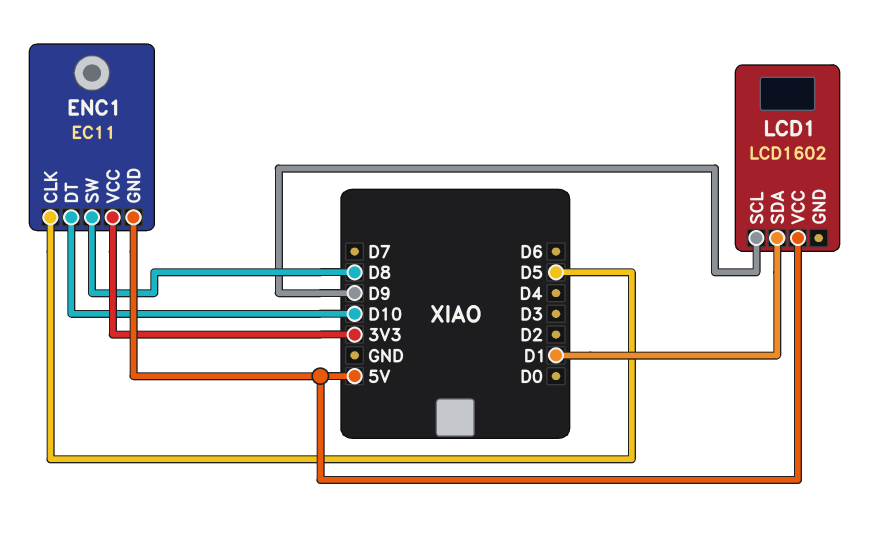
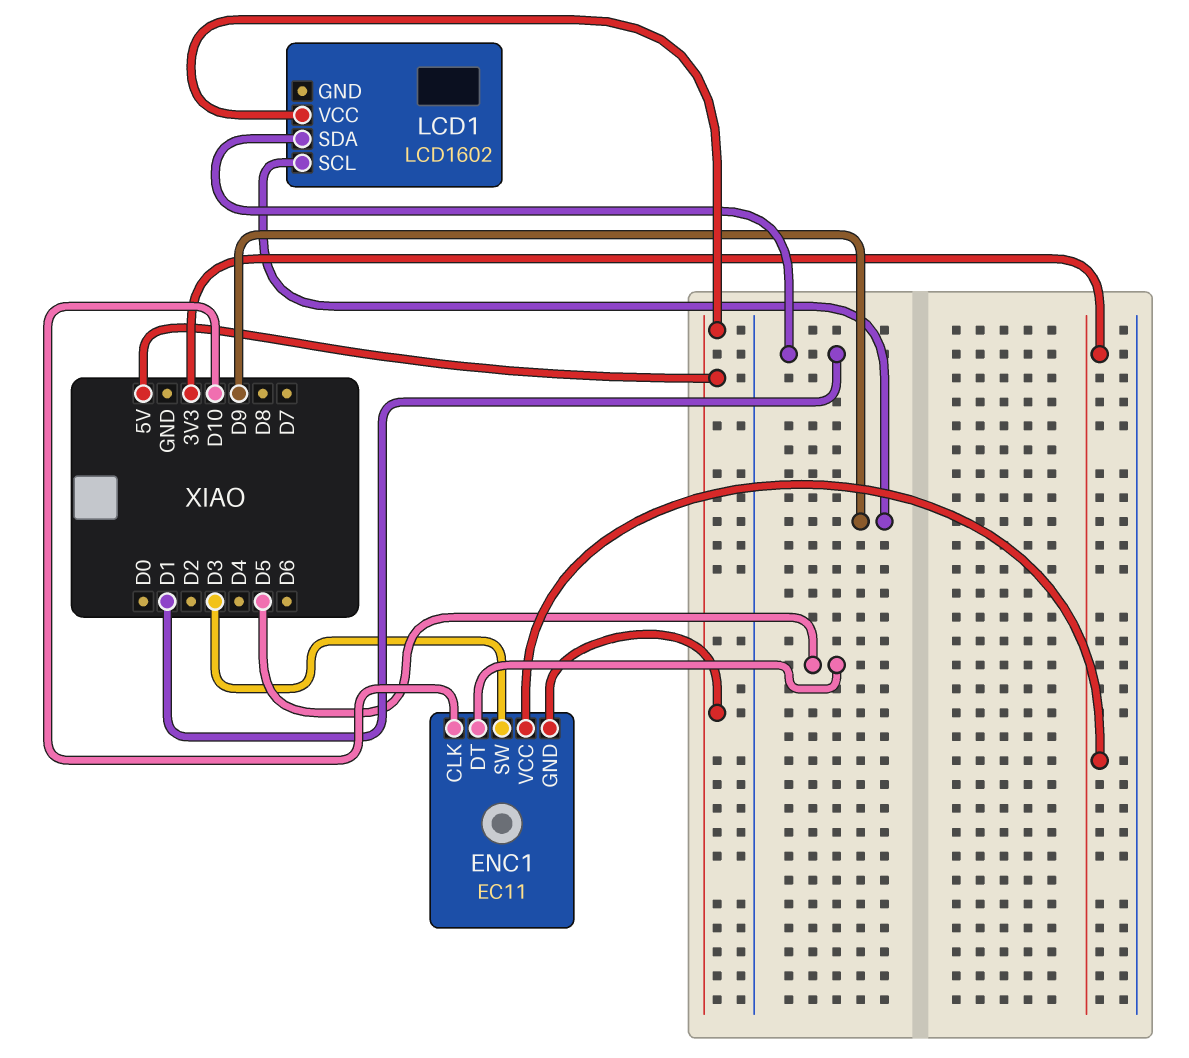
ENC1 pin CLK: D5 -> D10
ENC1 pin DT: D10 -> D5
ENC1 pin SW: D8 -> D3

